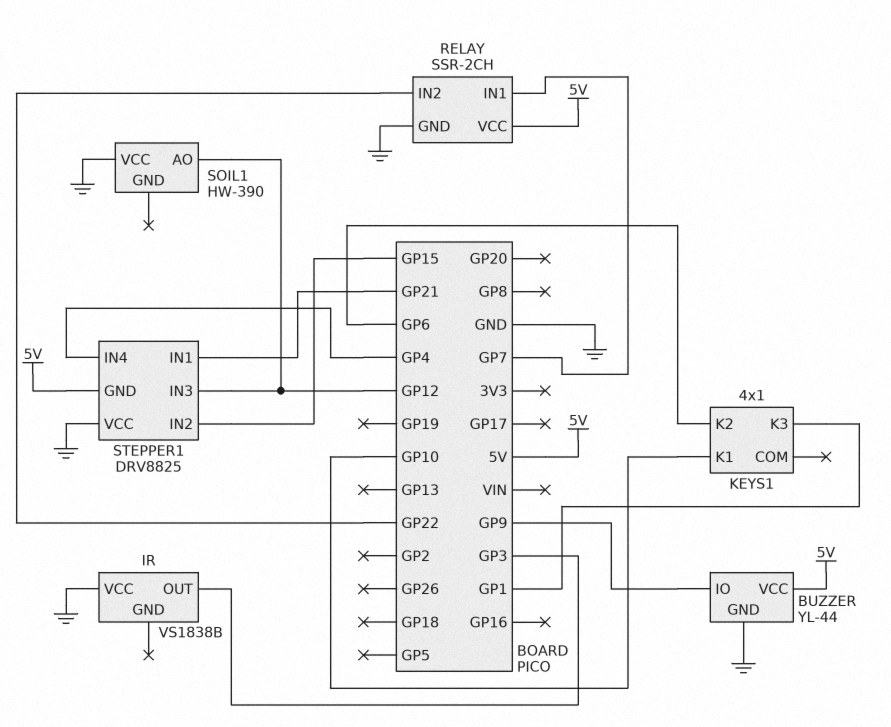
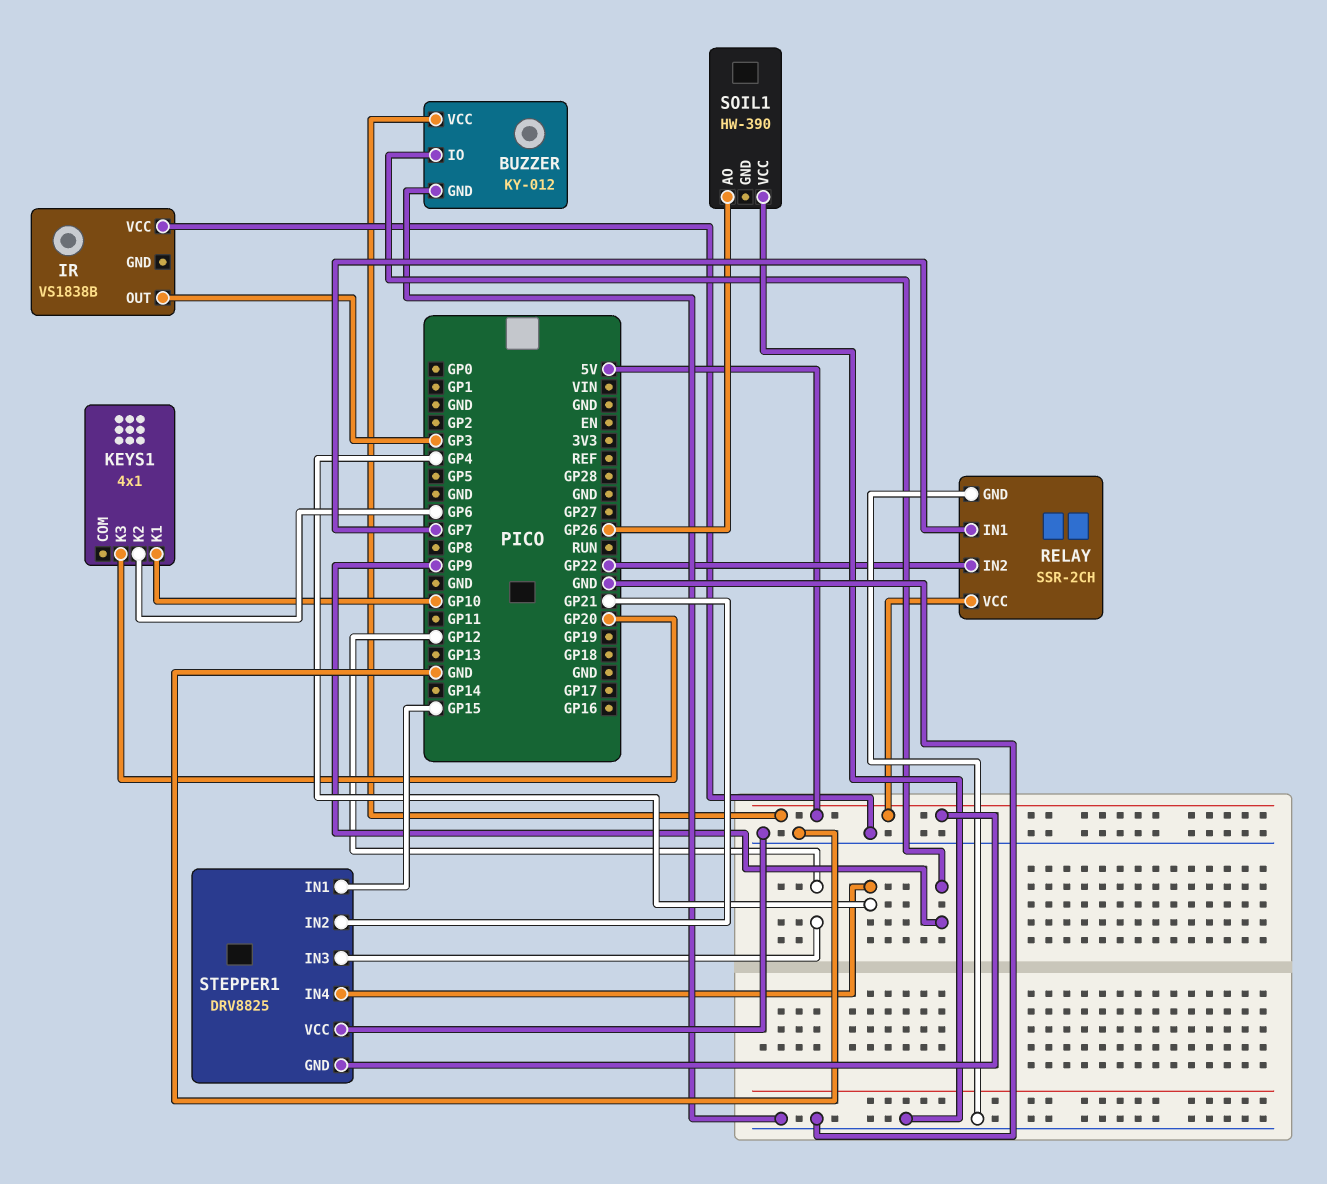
BUZZER: YL-44 -> KY-012
KEYS1 pin K3: GP1 -> GP20
SOIL1 pin AO: GP12 -> GP26
STEPPER1 pin IN1: GP21 -> GP15
STEPPER1 pin IN2: GP15 -> GP21

